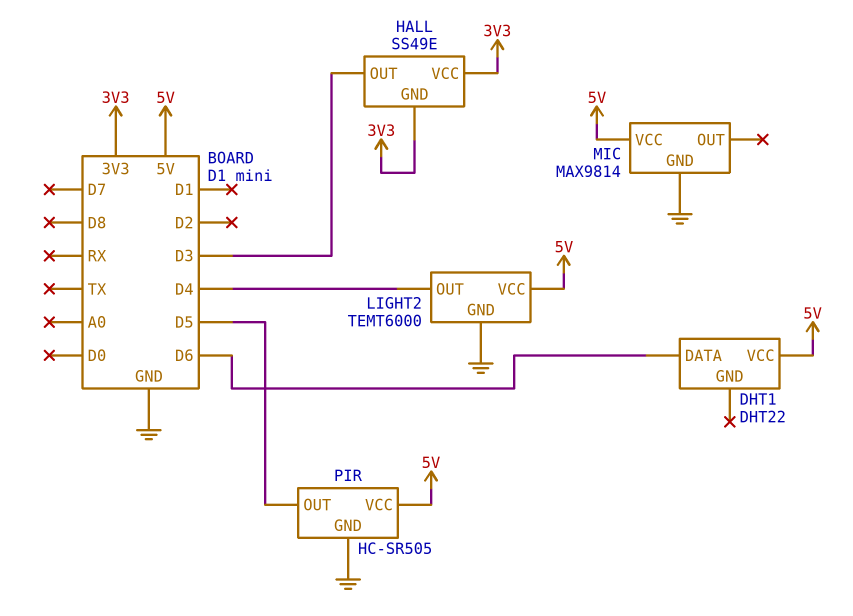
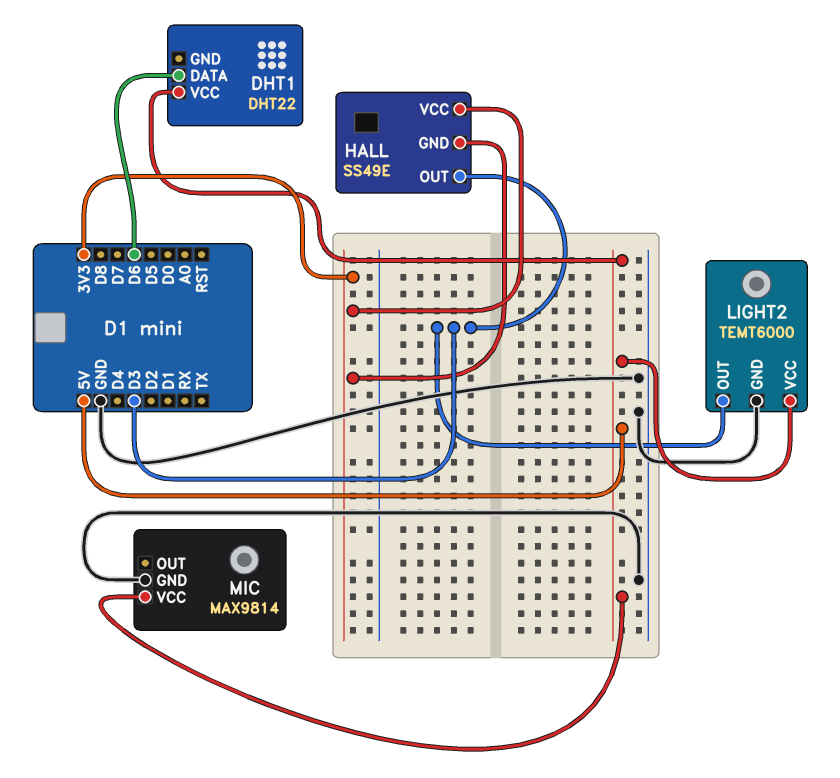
LIGHT2 pin OUT: D4 -> D3
PIR: HC-SR505 -> none
PIR pin GND: GND -> none
PIR pin OUT: D5 -> none
PIR pin VCC: 5V -> none

